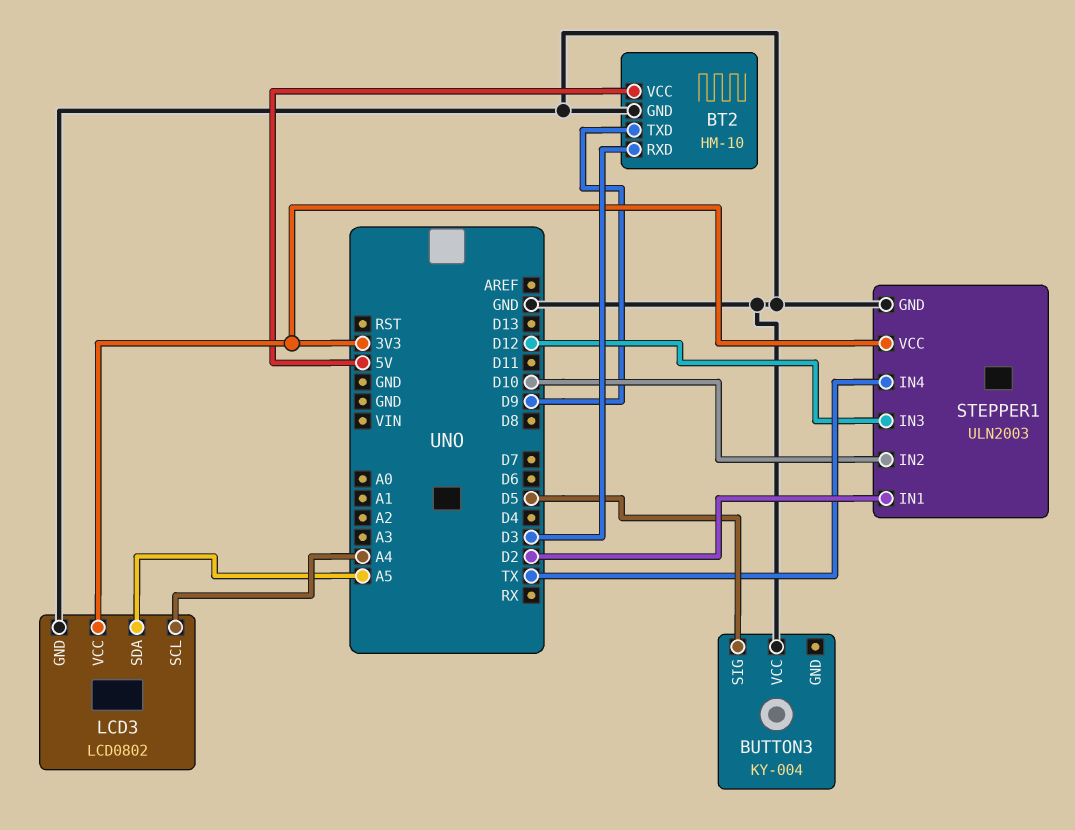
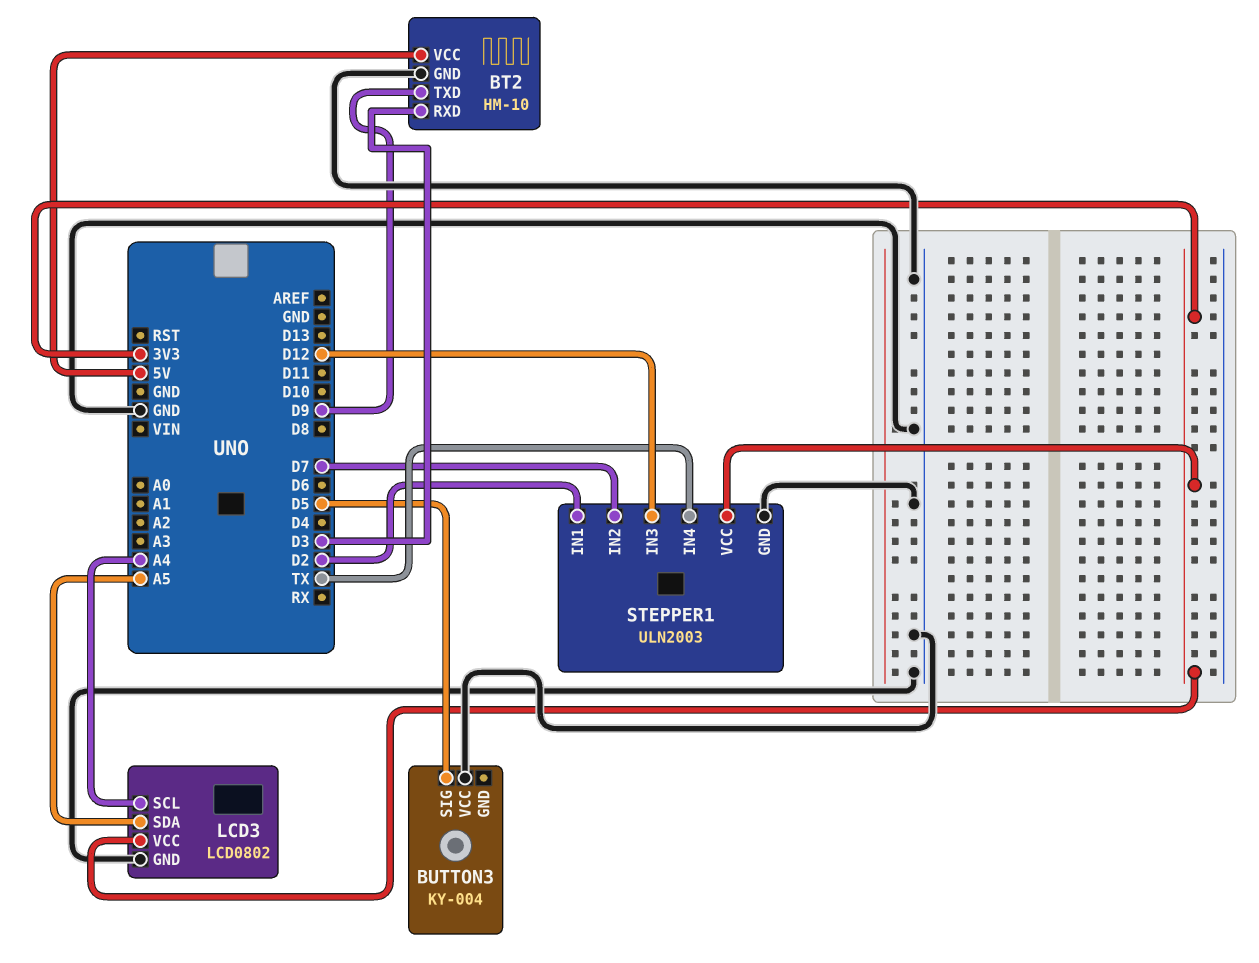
STEPPER1 pin IN2: D10 -> D7

